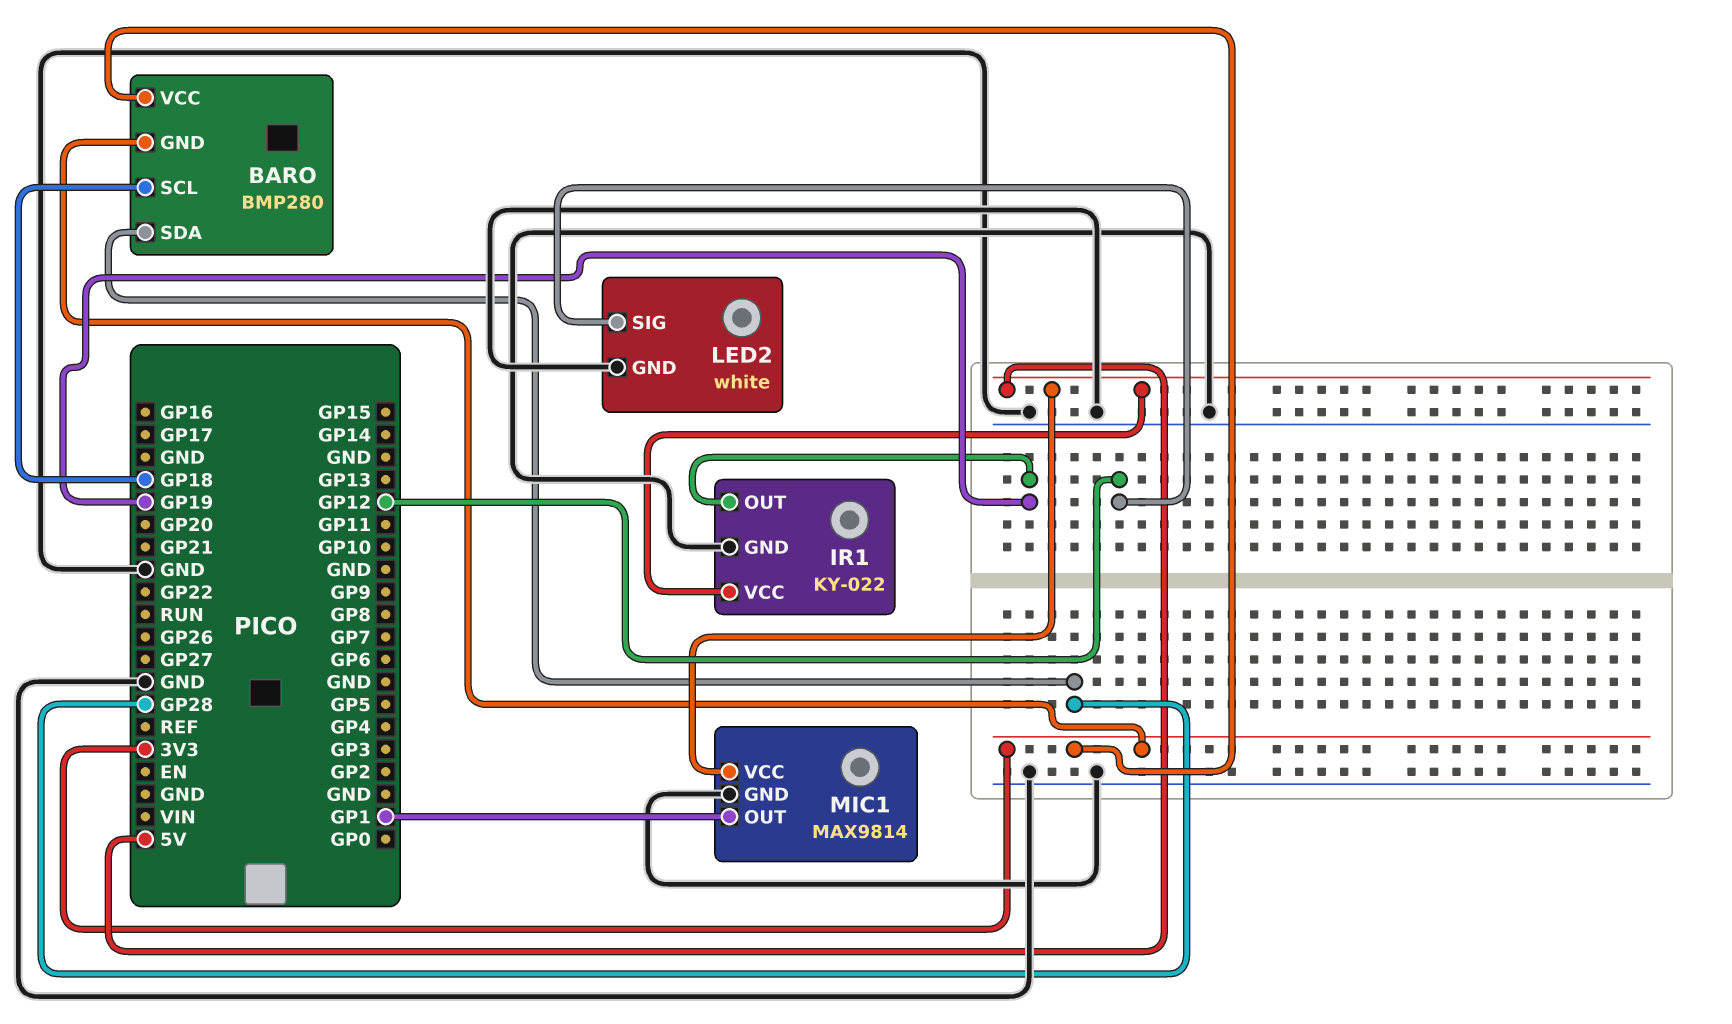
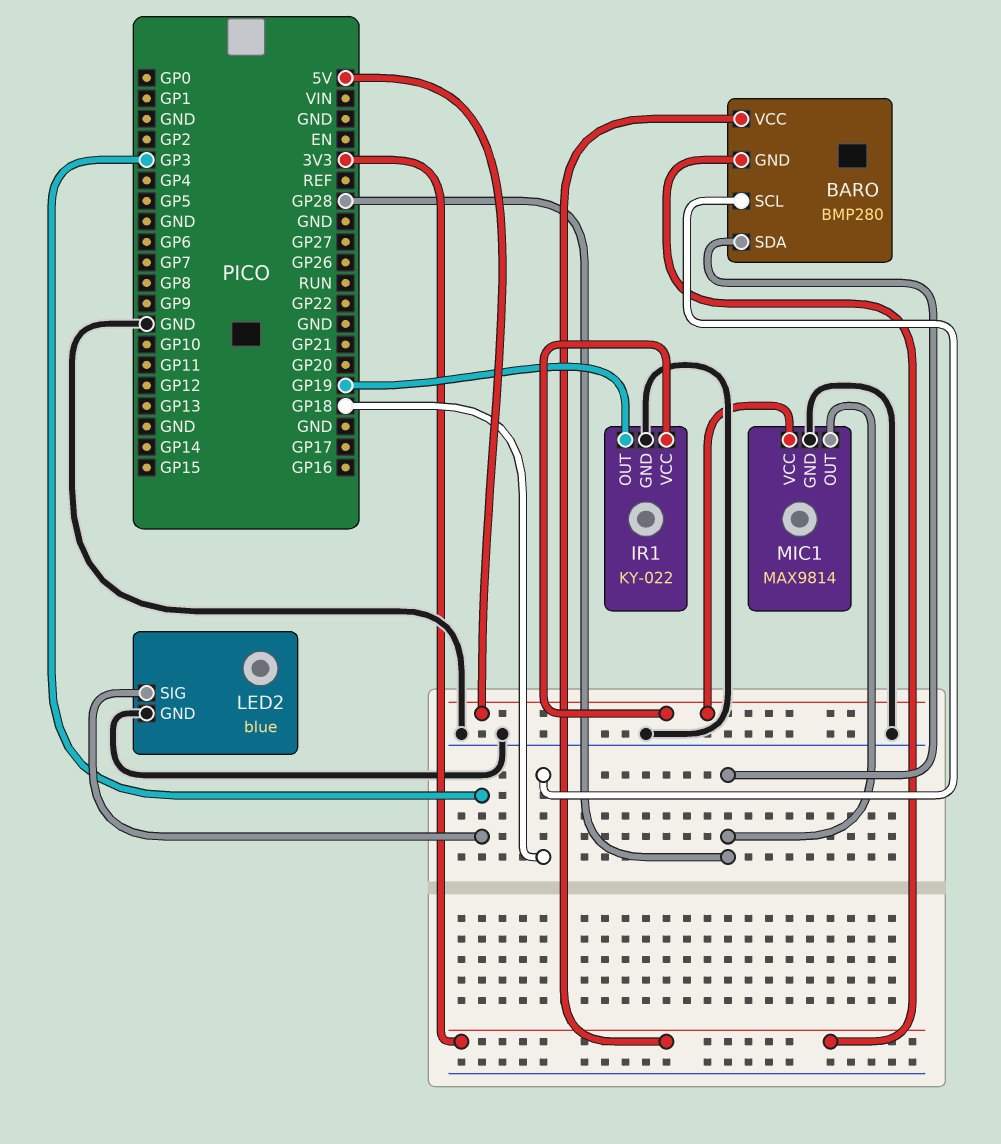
LED2: white -> blue
LED2 pin SIG: GP12 -> GP3
MIC1 pin OUT: GP1 -> GP28

